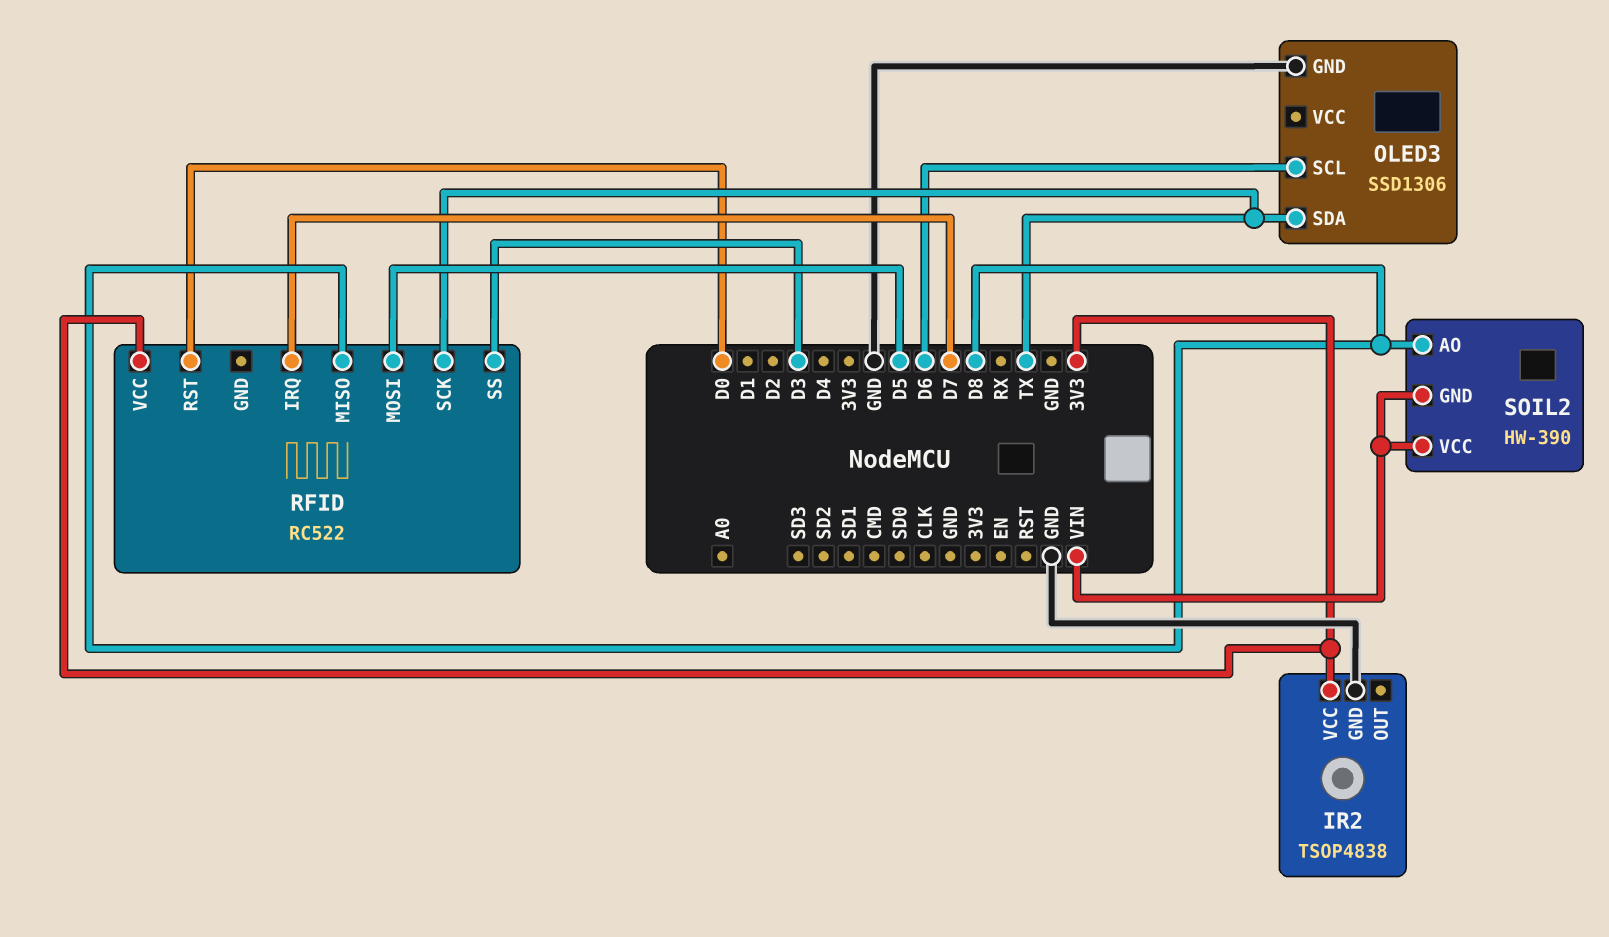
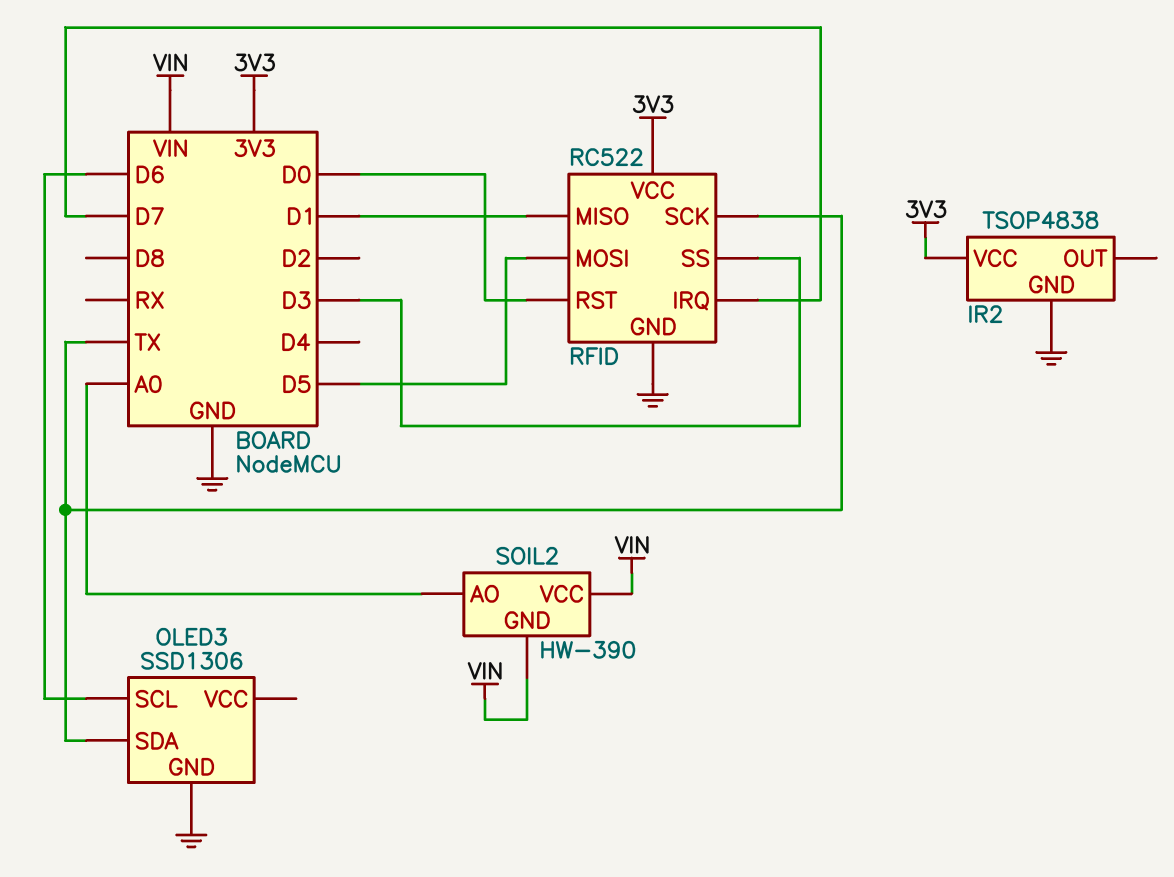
RFID pin GND: none -> GND
RFID pin MISO: D8 -> D1
SOIL2 pin AO: D8 -> A0

